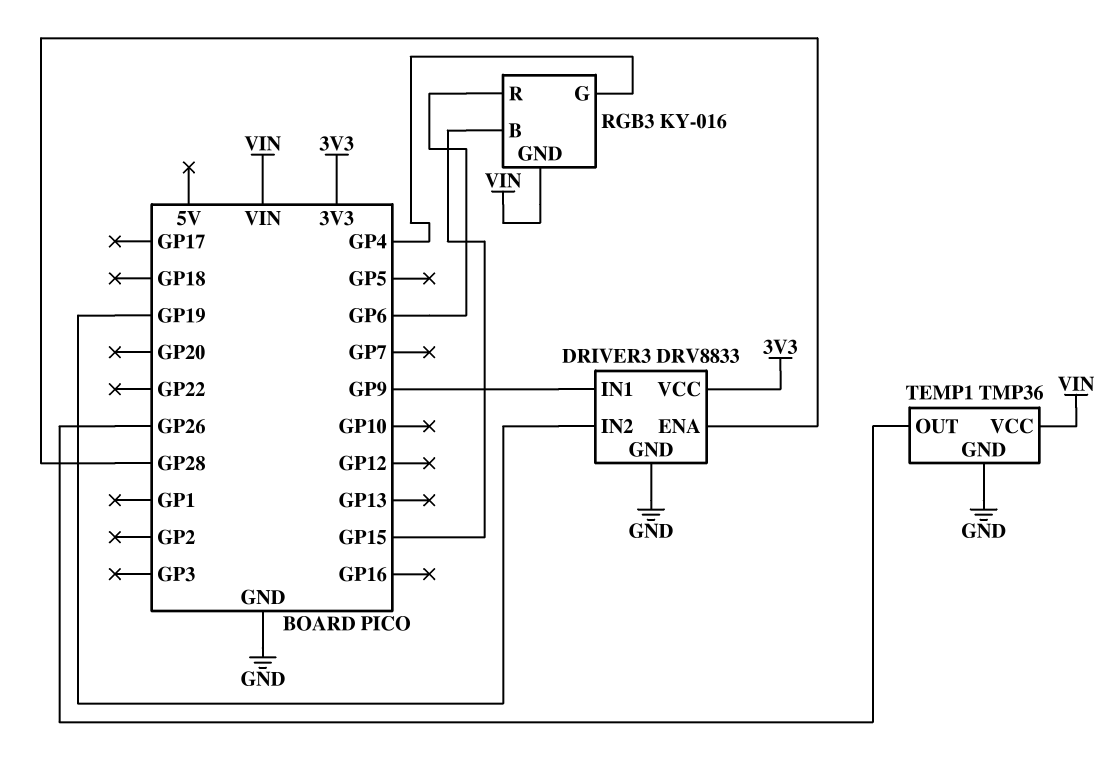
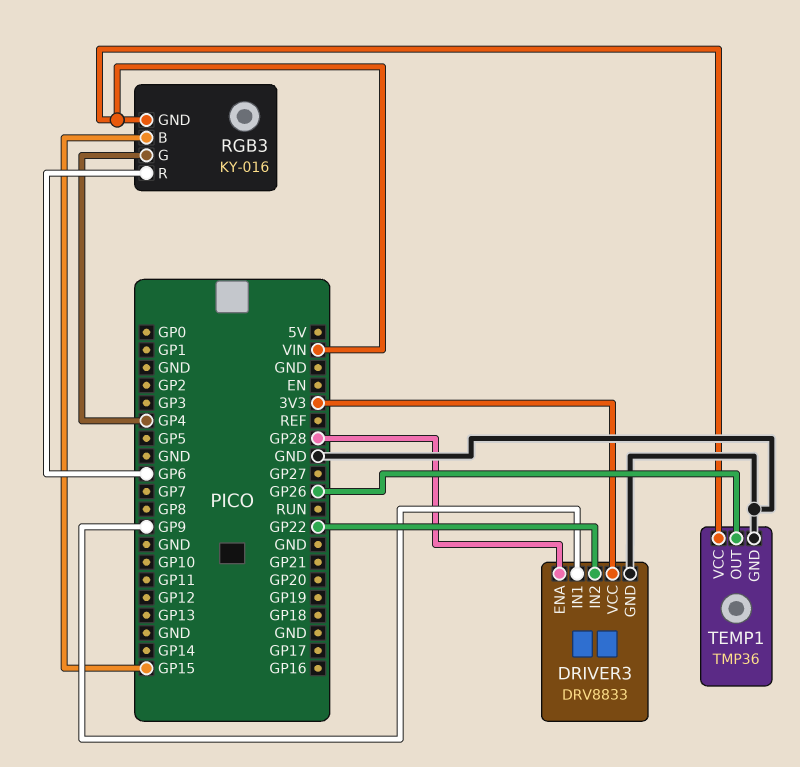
DRIVER3 pin IN2: GP19 -> GP22

